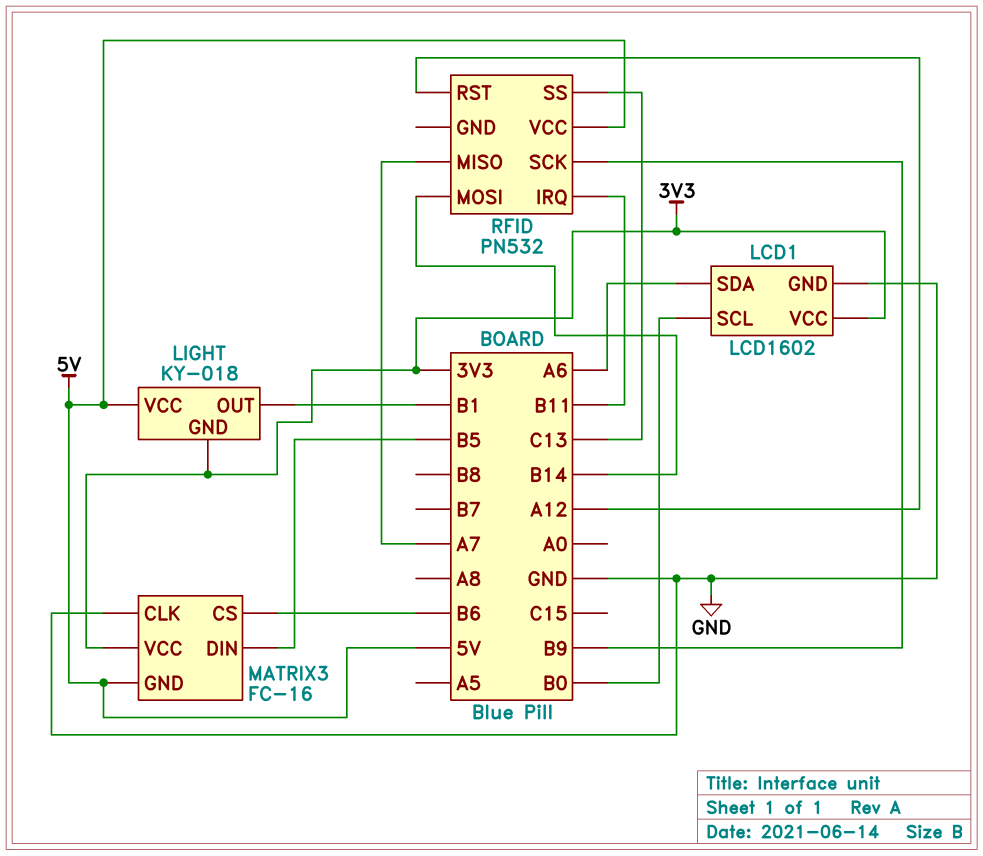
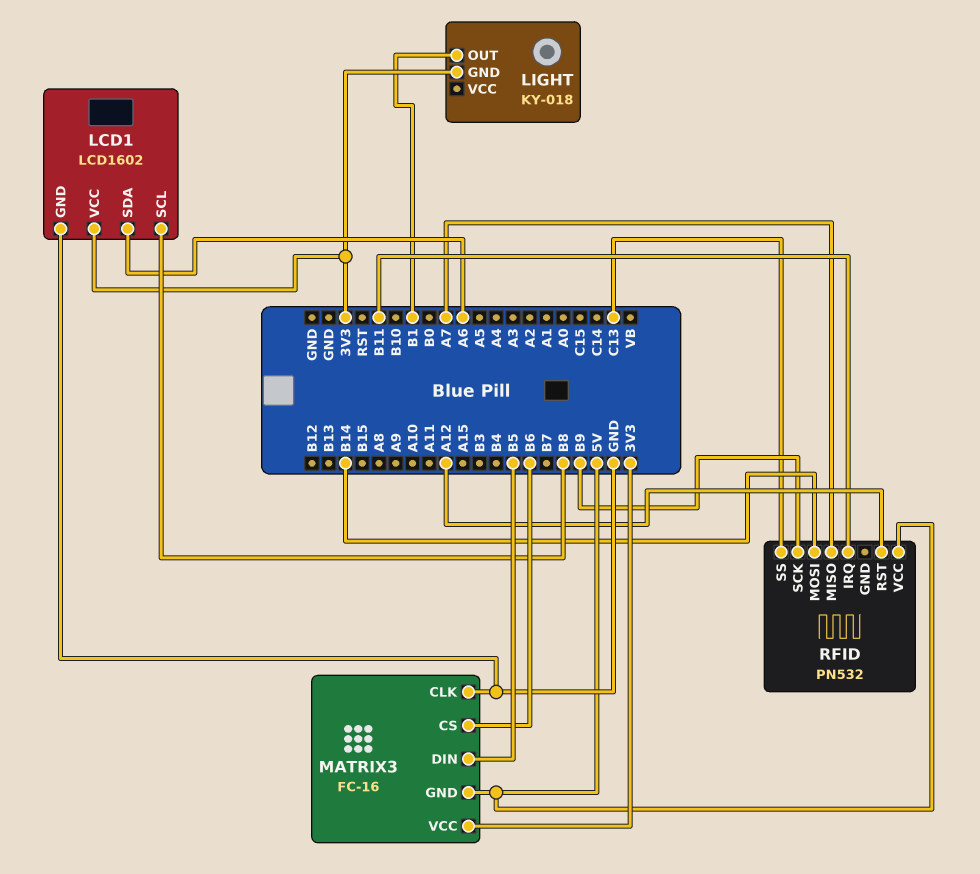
LCD1 pin SCL: B0 -> B8
LIGHT pin VCC: 5V -> none

